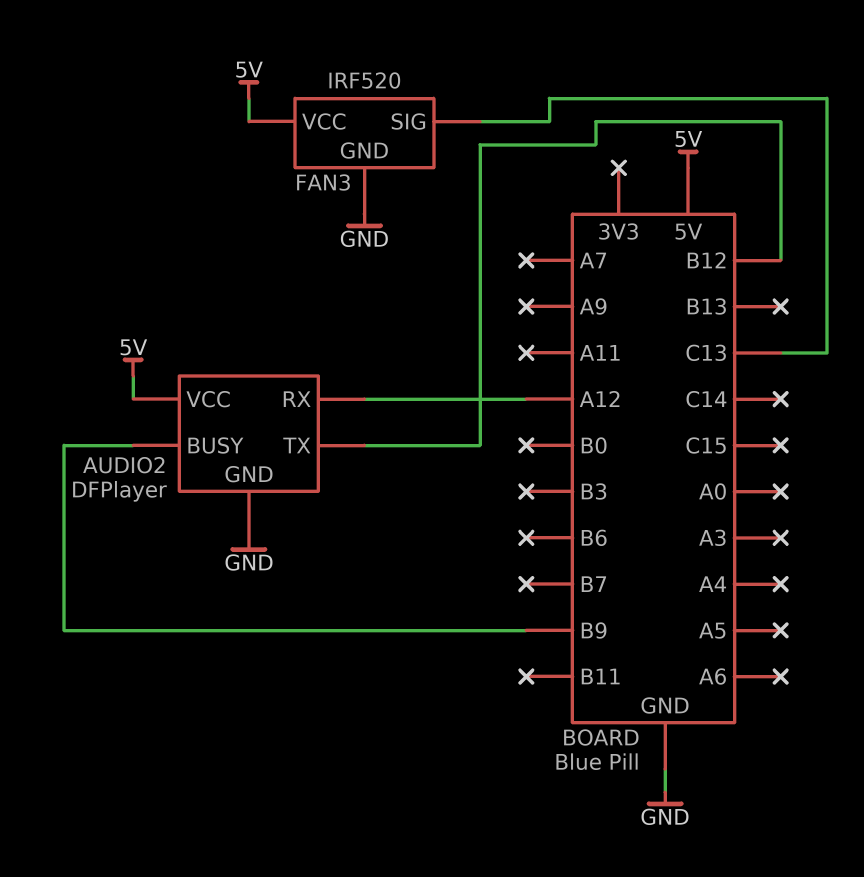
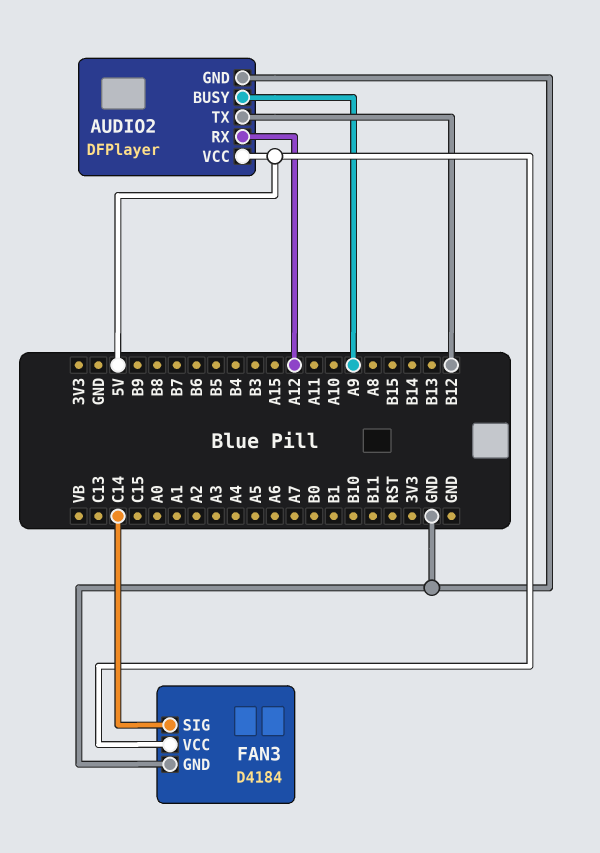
AUDIO2 pin BUSY: B9 -> A9
FAN3: IRF520 -> D4184
FAN3 pin SIG: C13 -> C14

